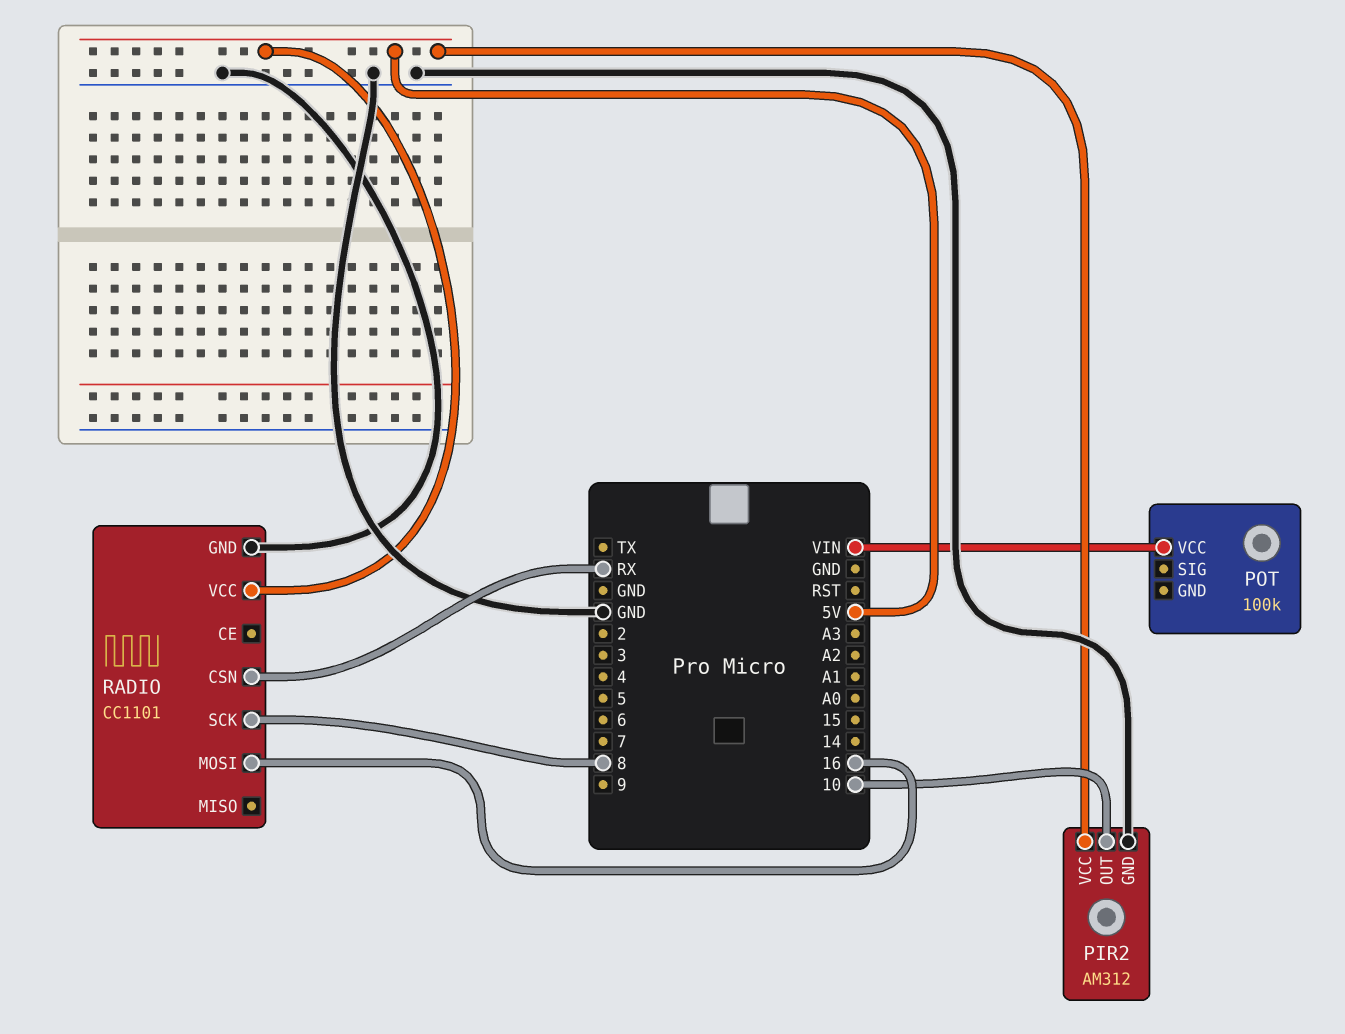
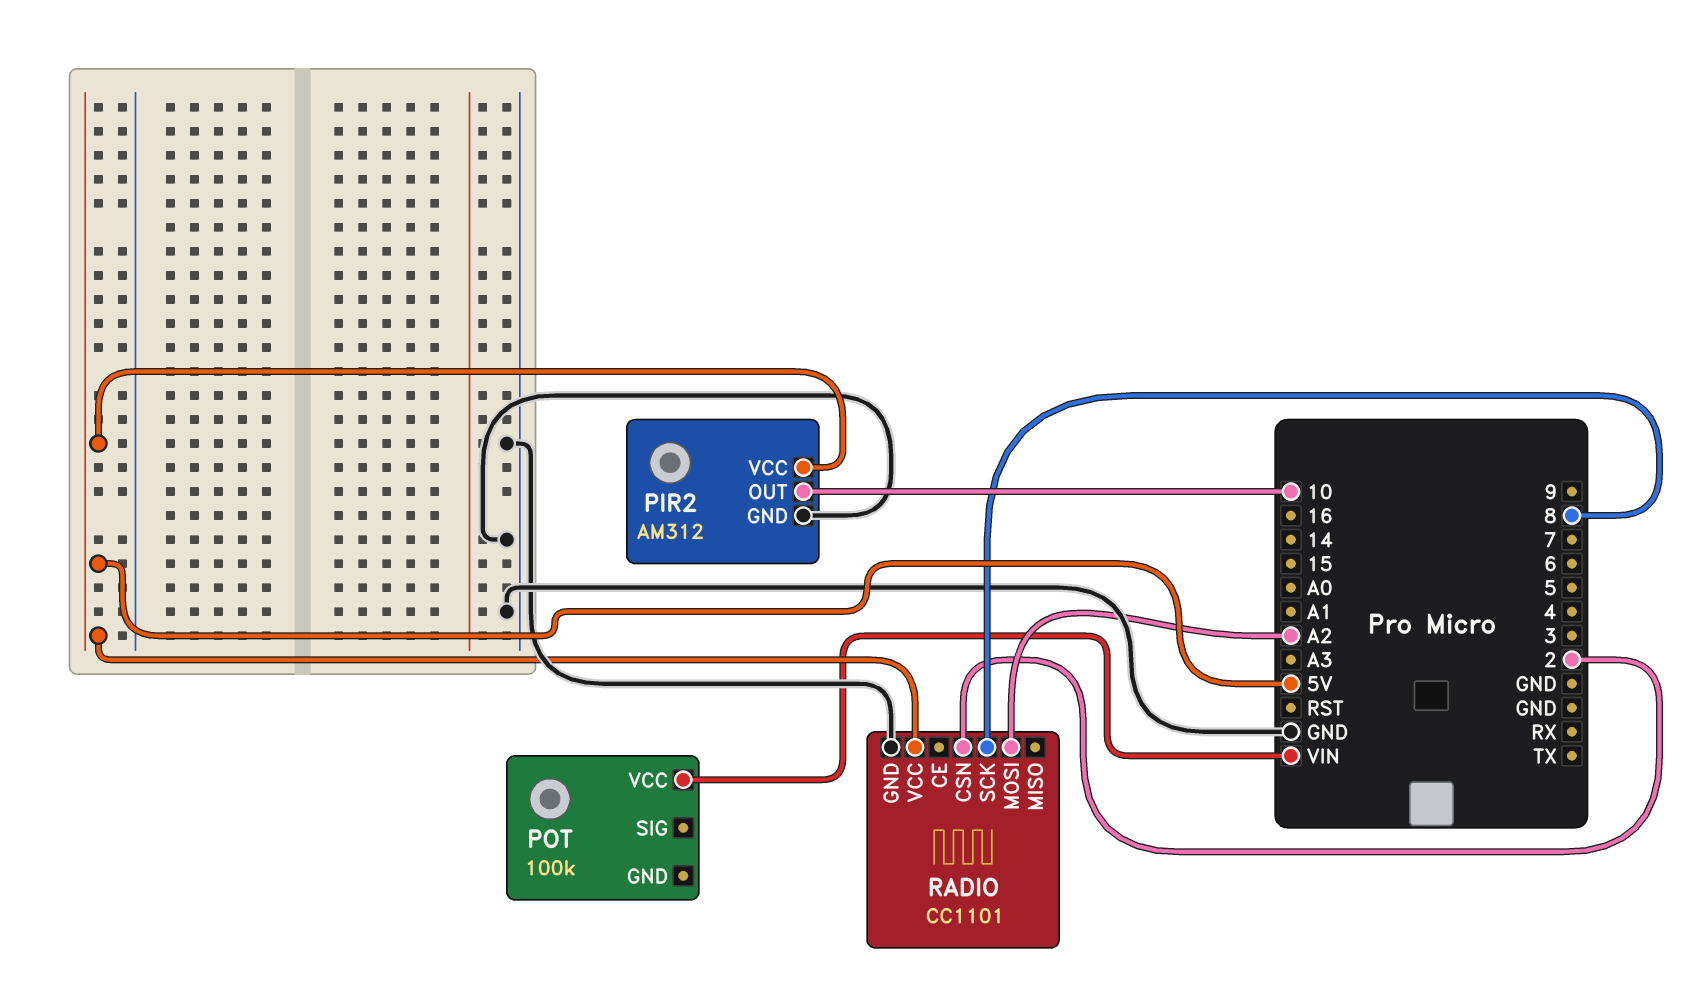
RADIO pin CSN: RX -> 2
RADIO pin MOSI: 16 -> A2

